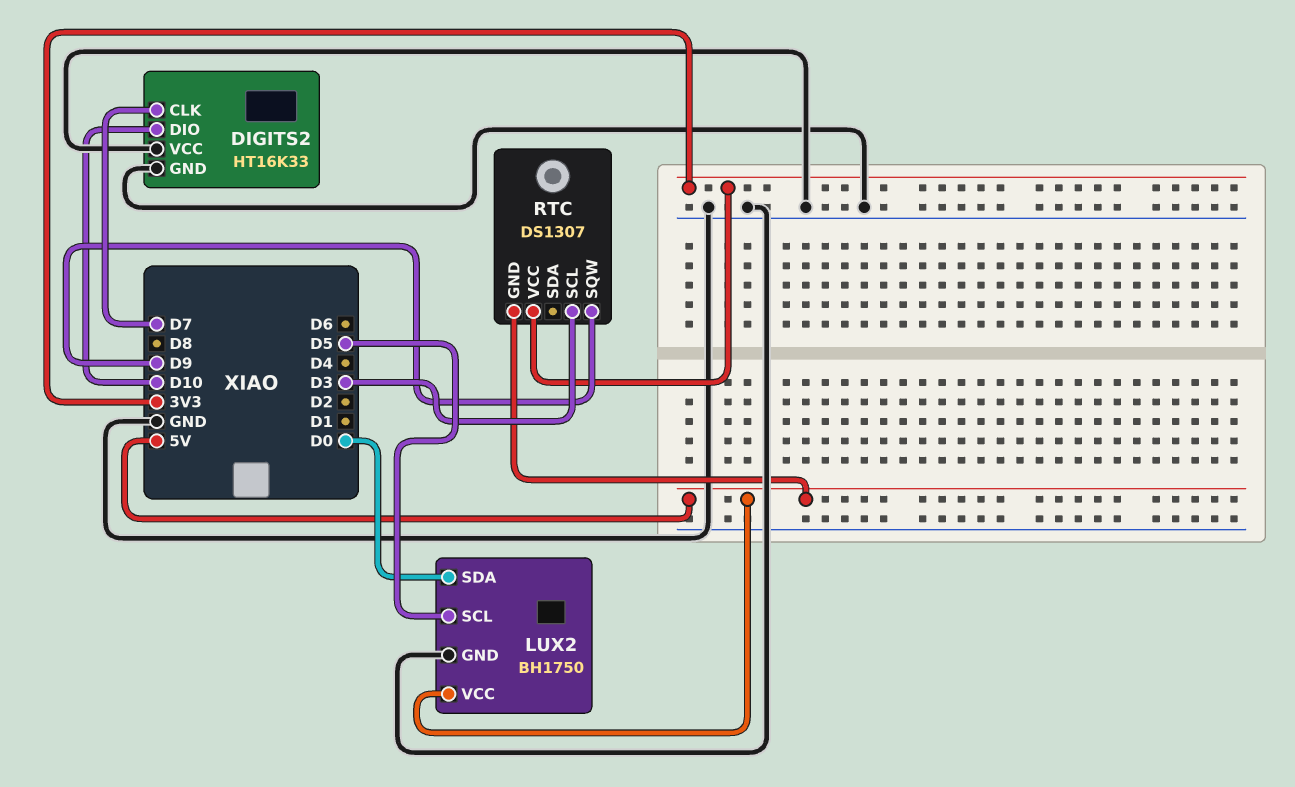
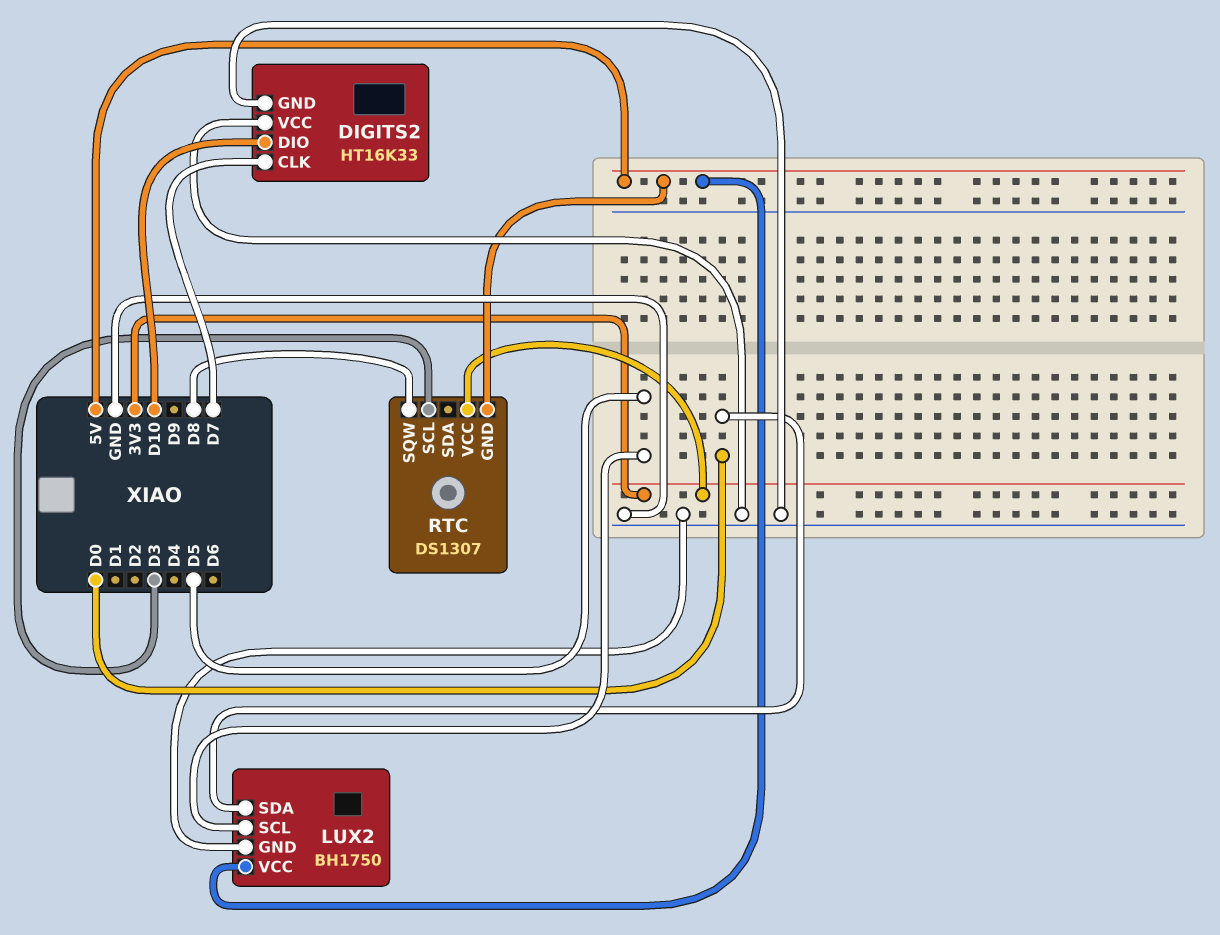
RTC pin SQW: D9 -> D8

